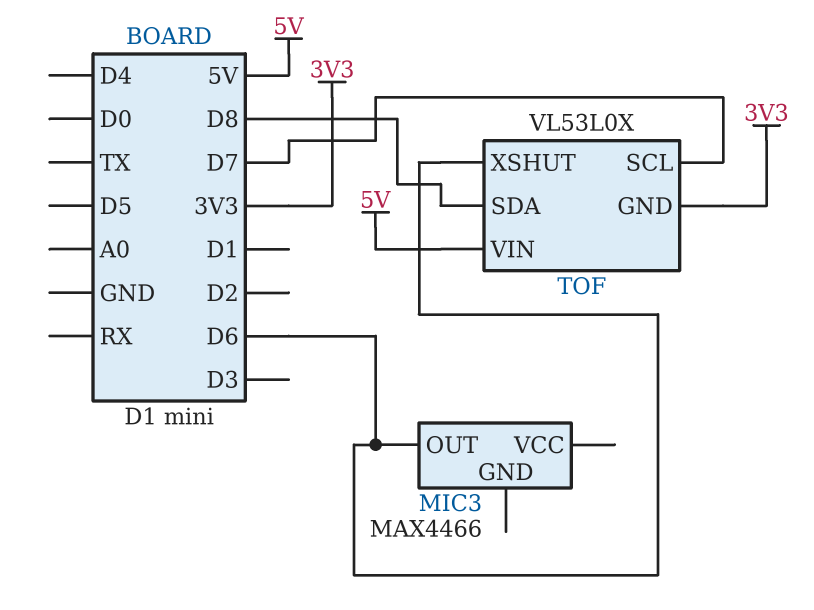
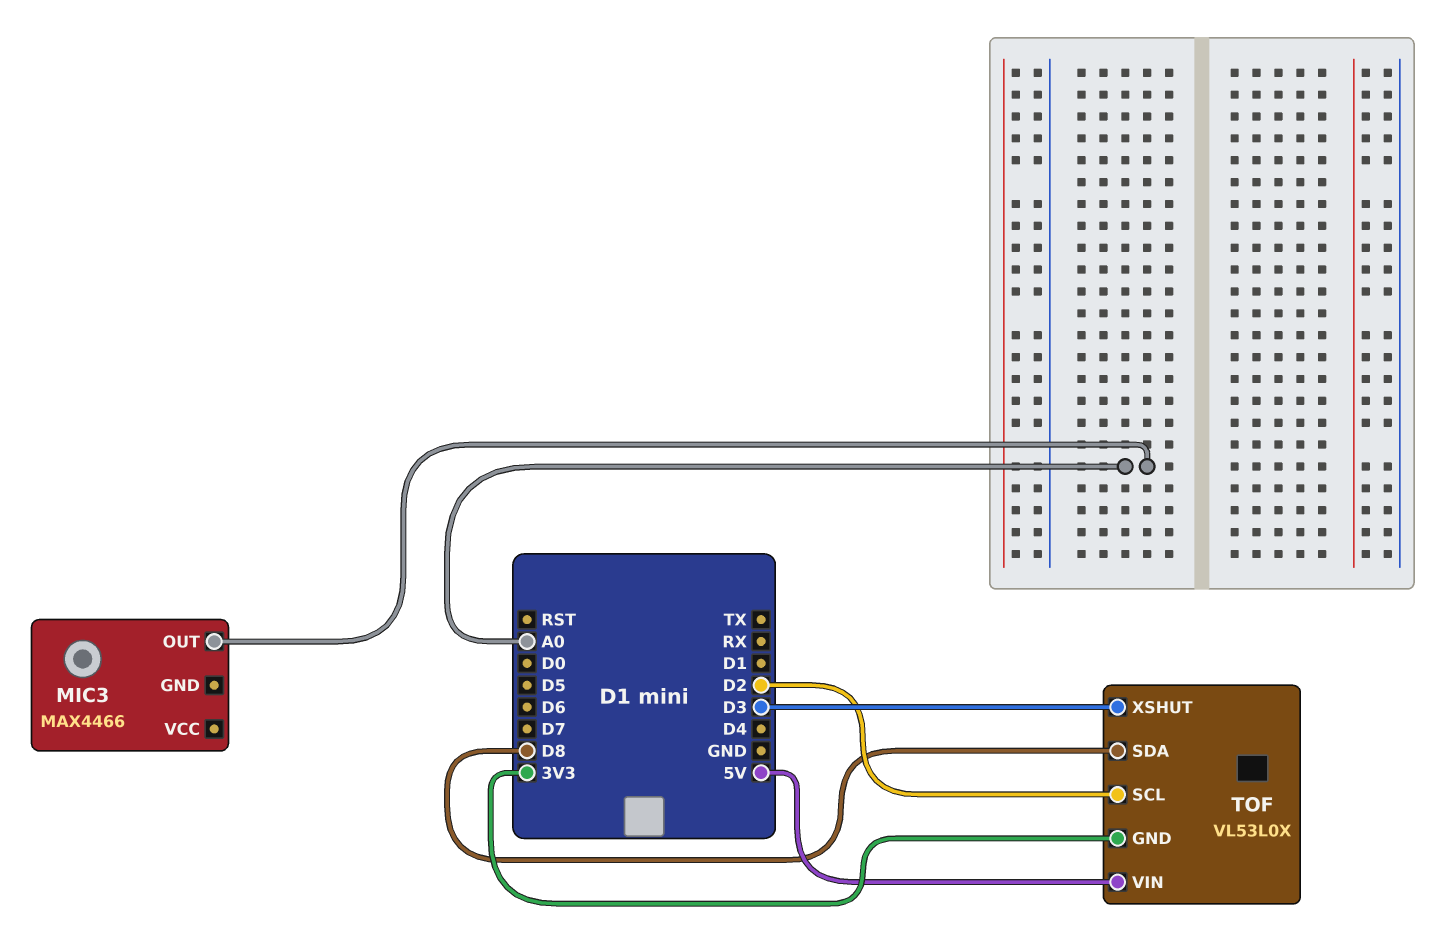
MIC3 pin OUT: D6 -> A0
TOF pin SCL: D7 -> D2
TOF pin XSHUT: D6 -> D3

